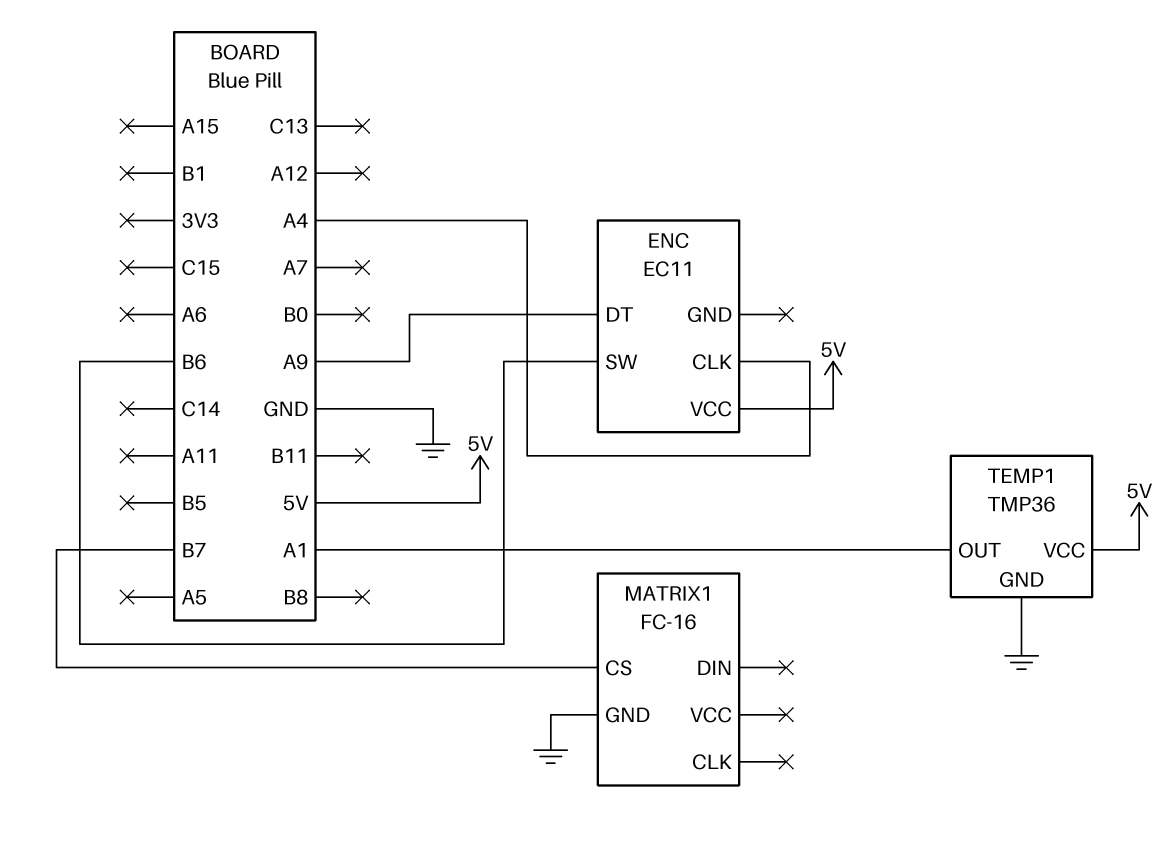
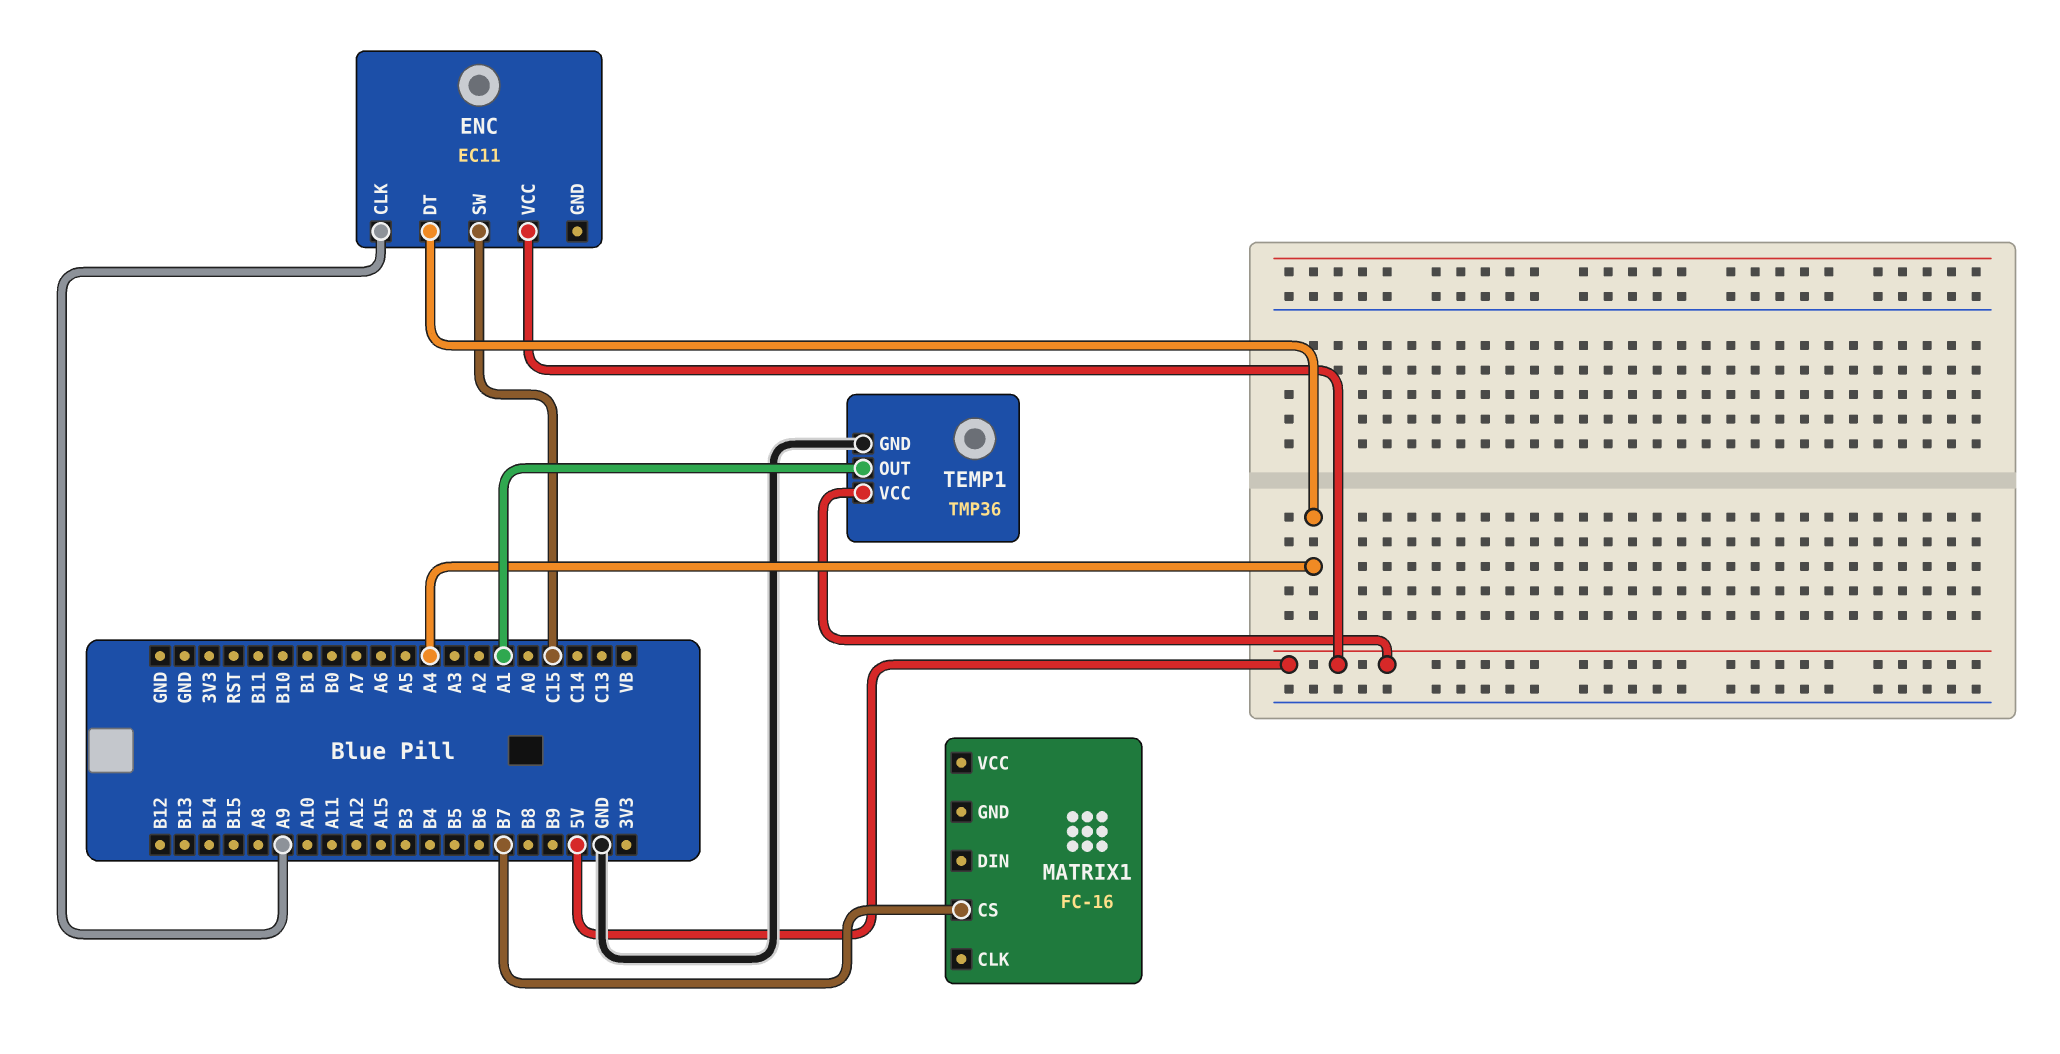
ENC pin CLK: A4 -> A9
ENC pin DT: A9 -> A4
ENC pin SW: B6 -> C15
MATRIX1 pin GND: GND -> none

